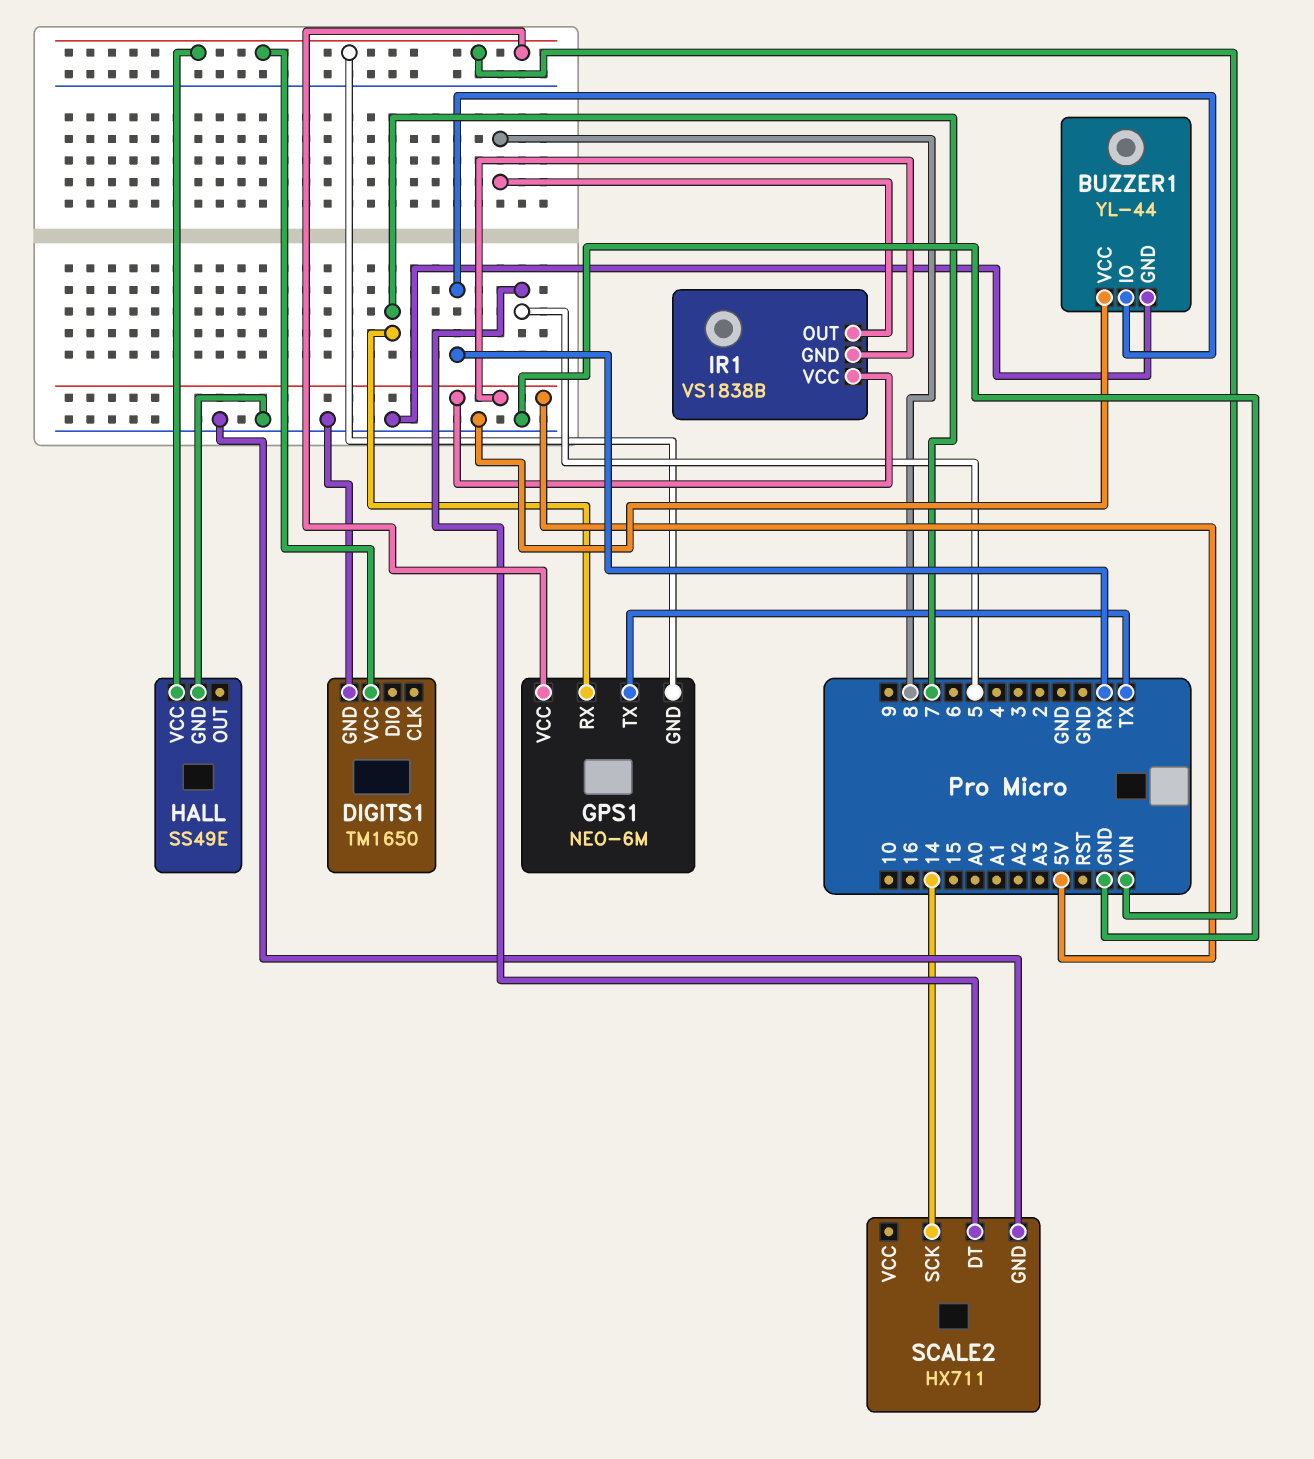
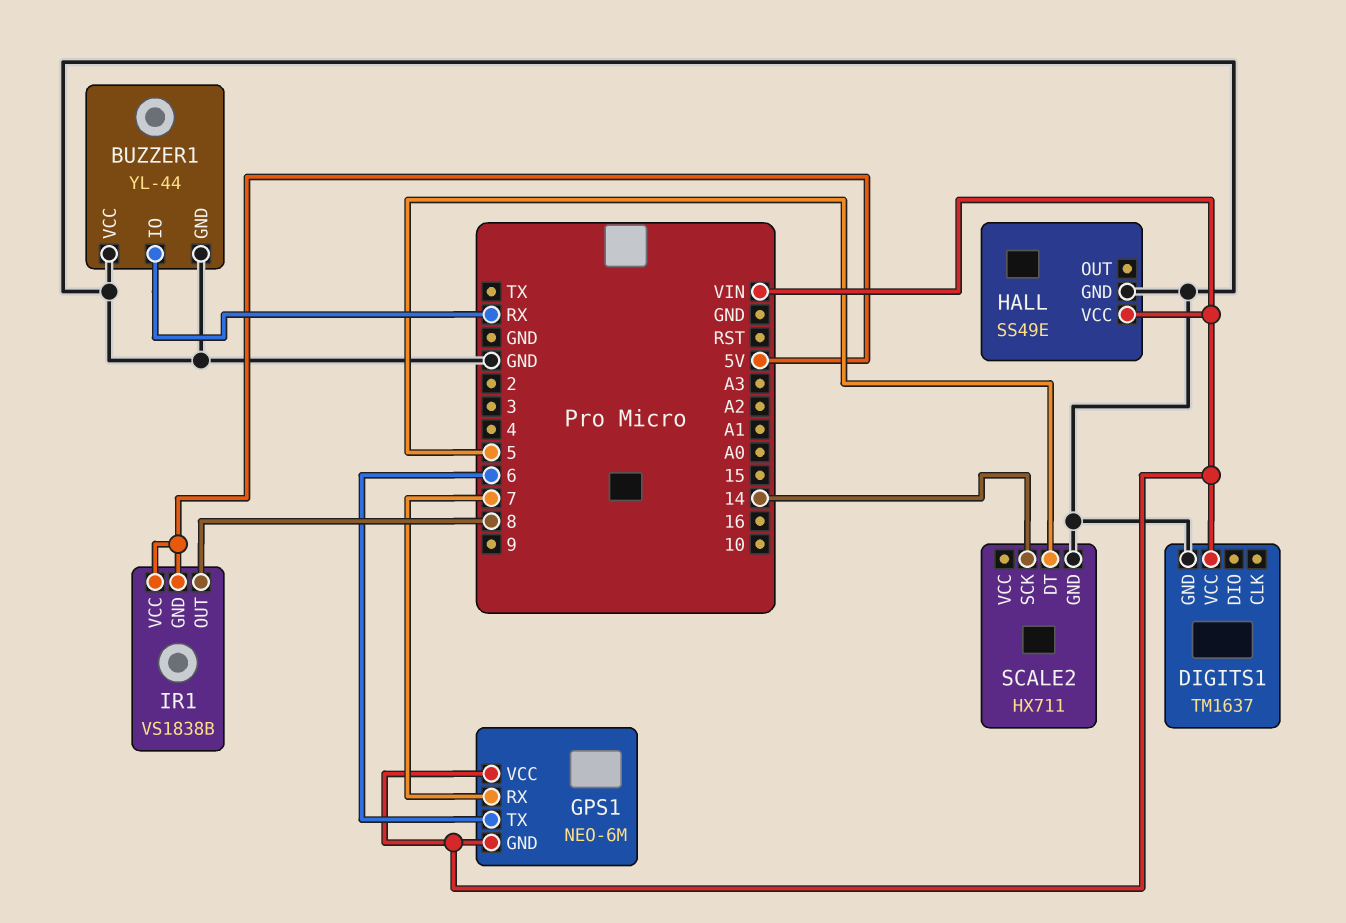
DIGITS1: TM1650 -> TM1637
GPS1 pin TX: TX -> 6

